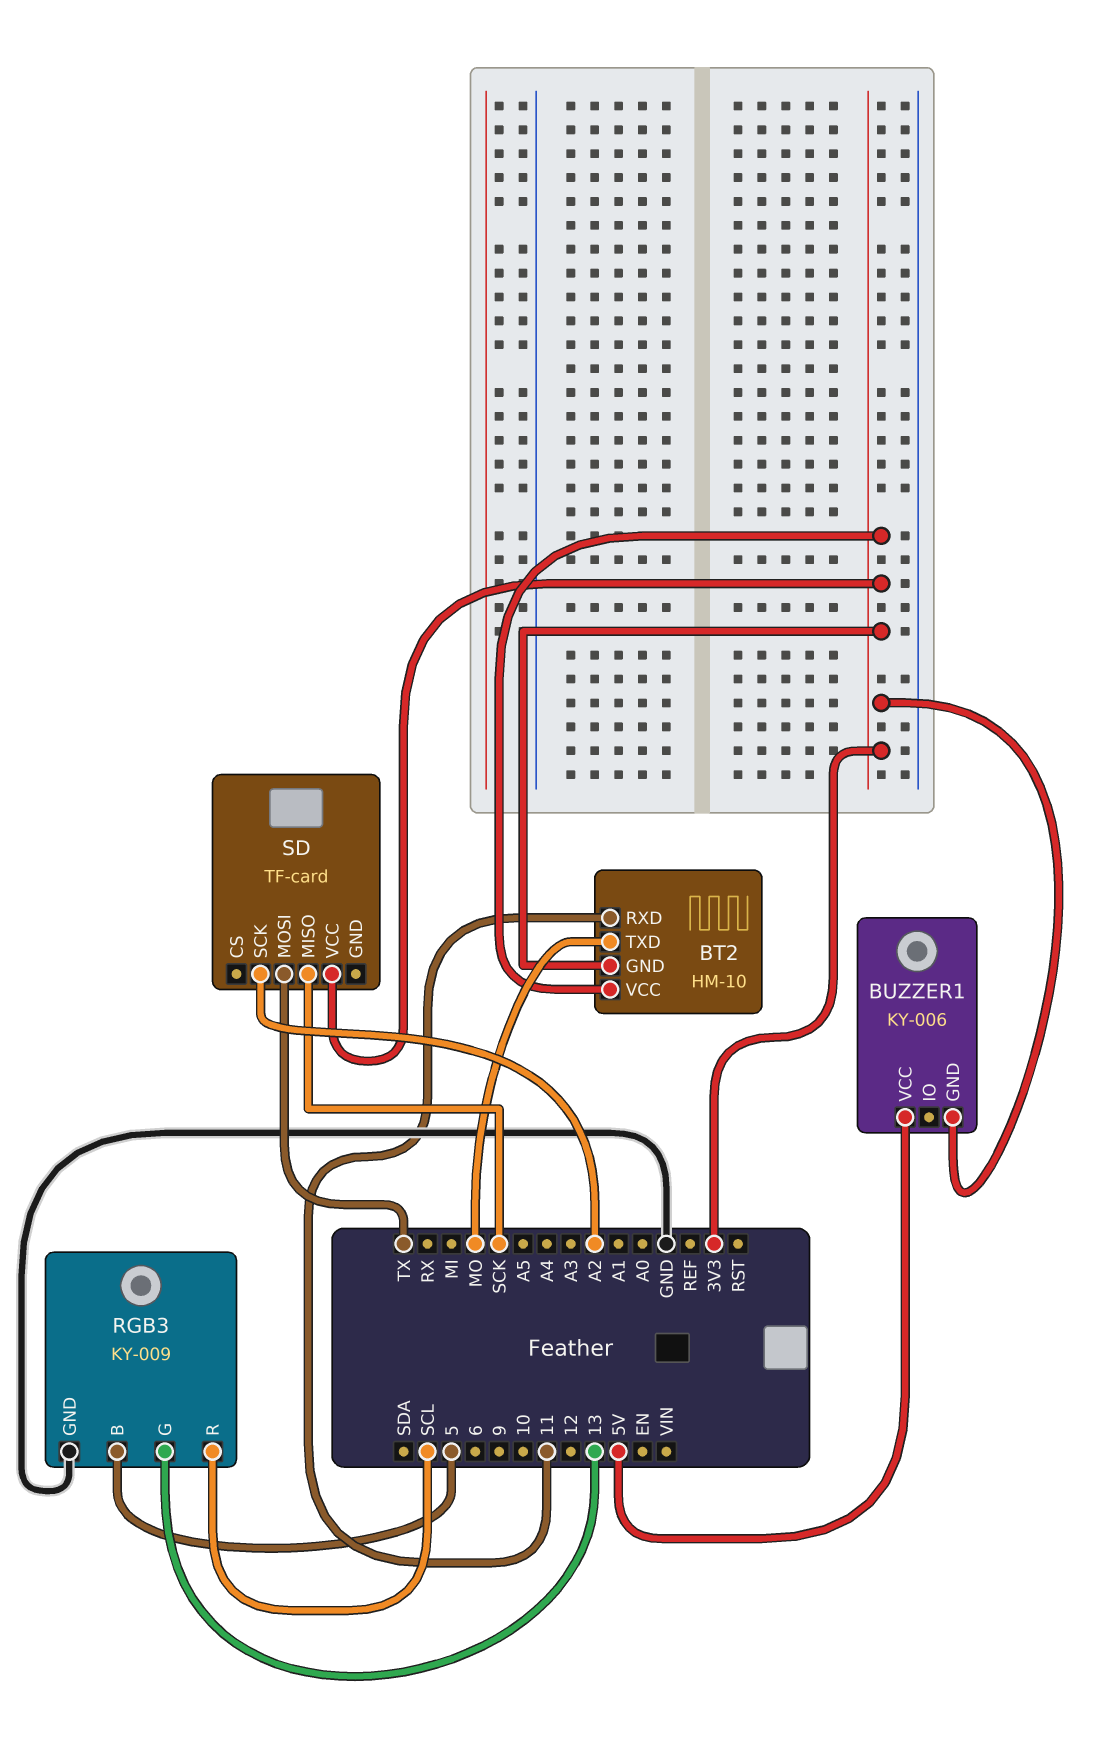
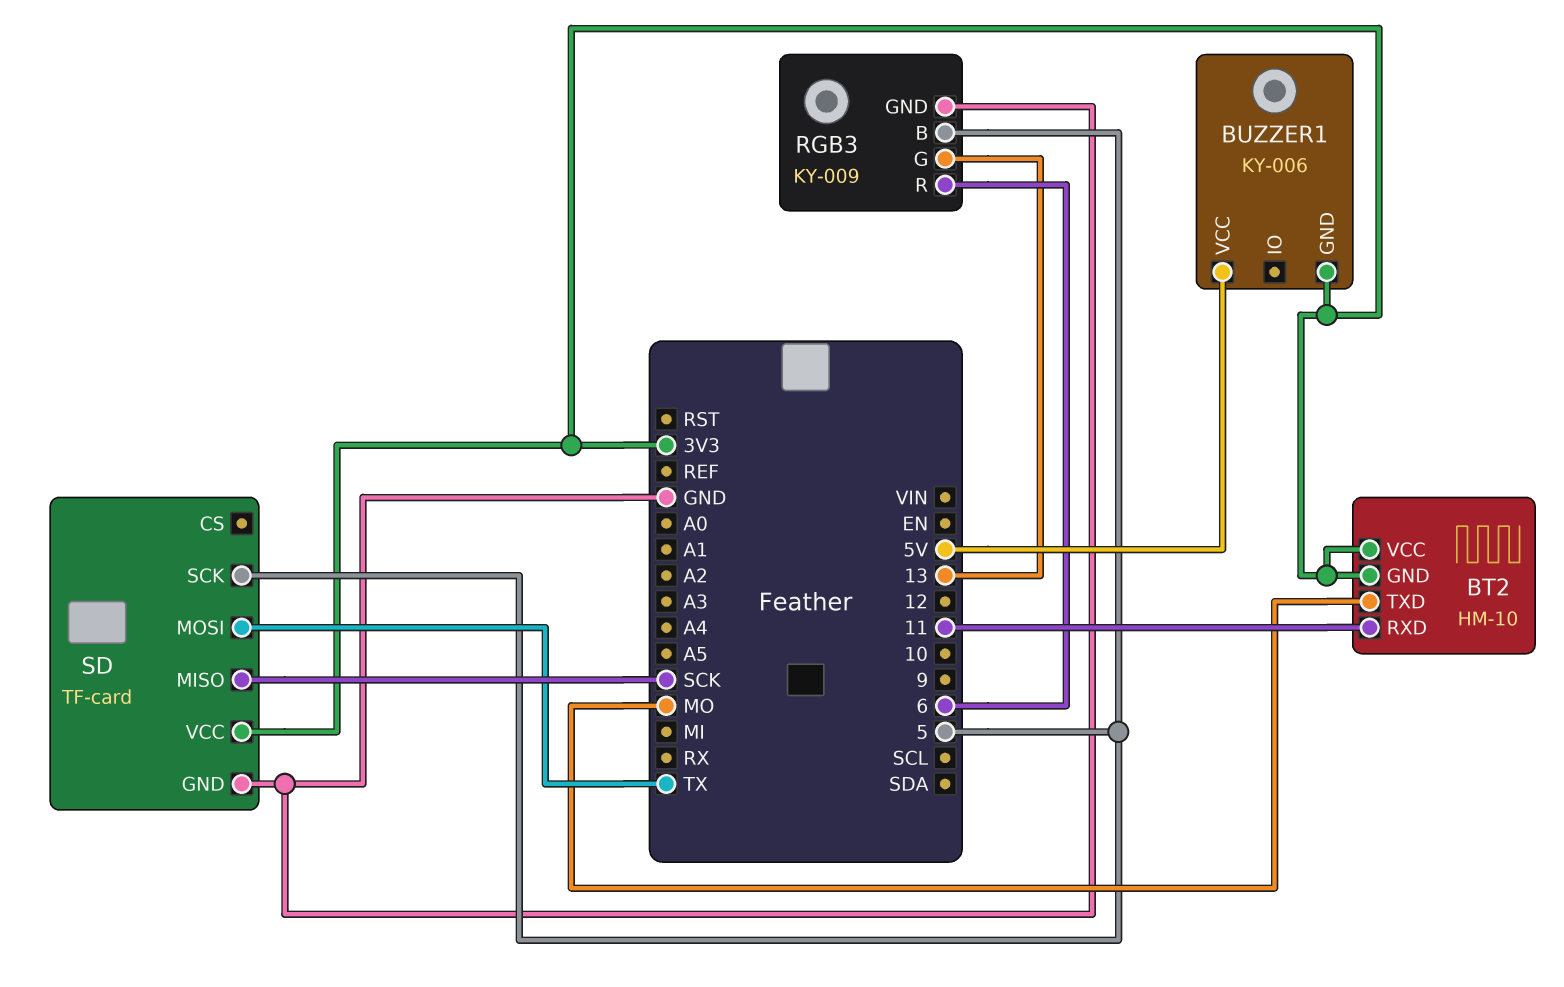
RGB3 pin R: SCL -> 6
SD pin GND: none -> GND
SD pin SCK: A2 -> 5

